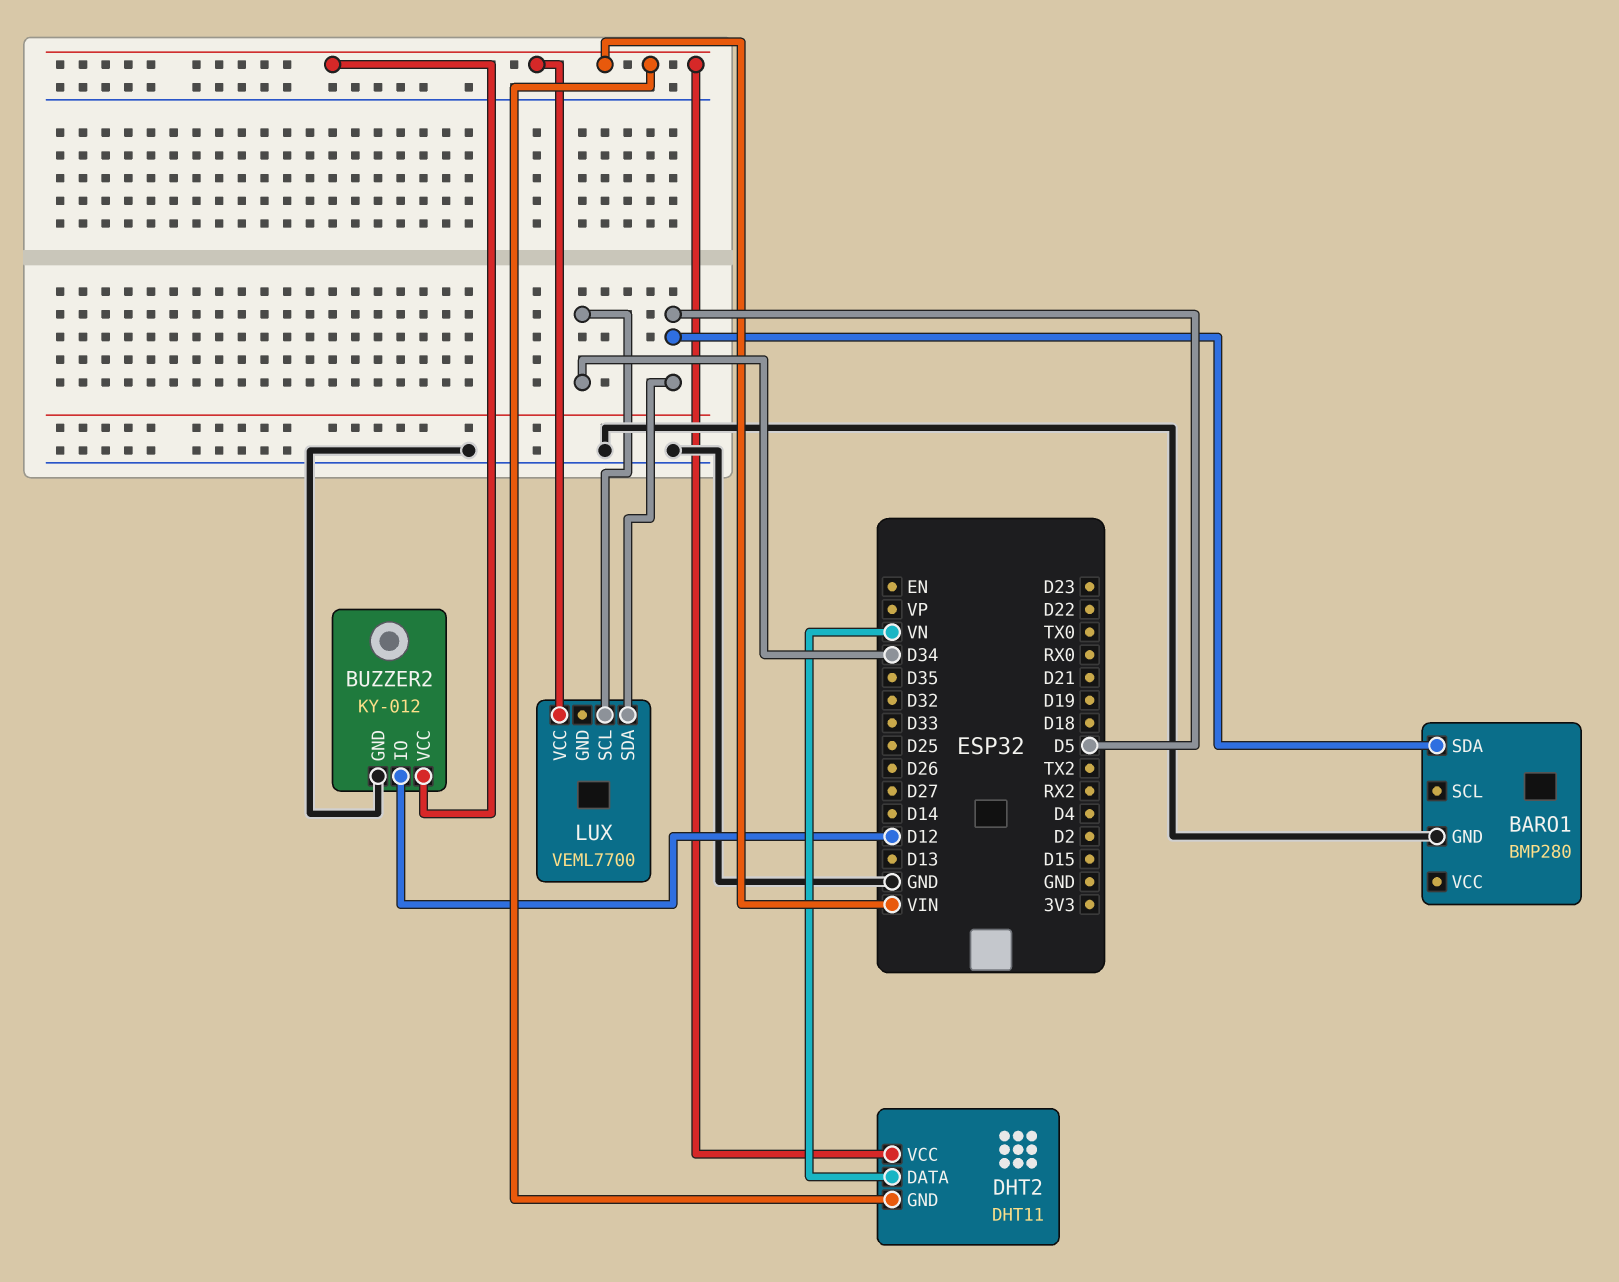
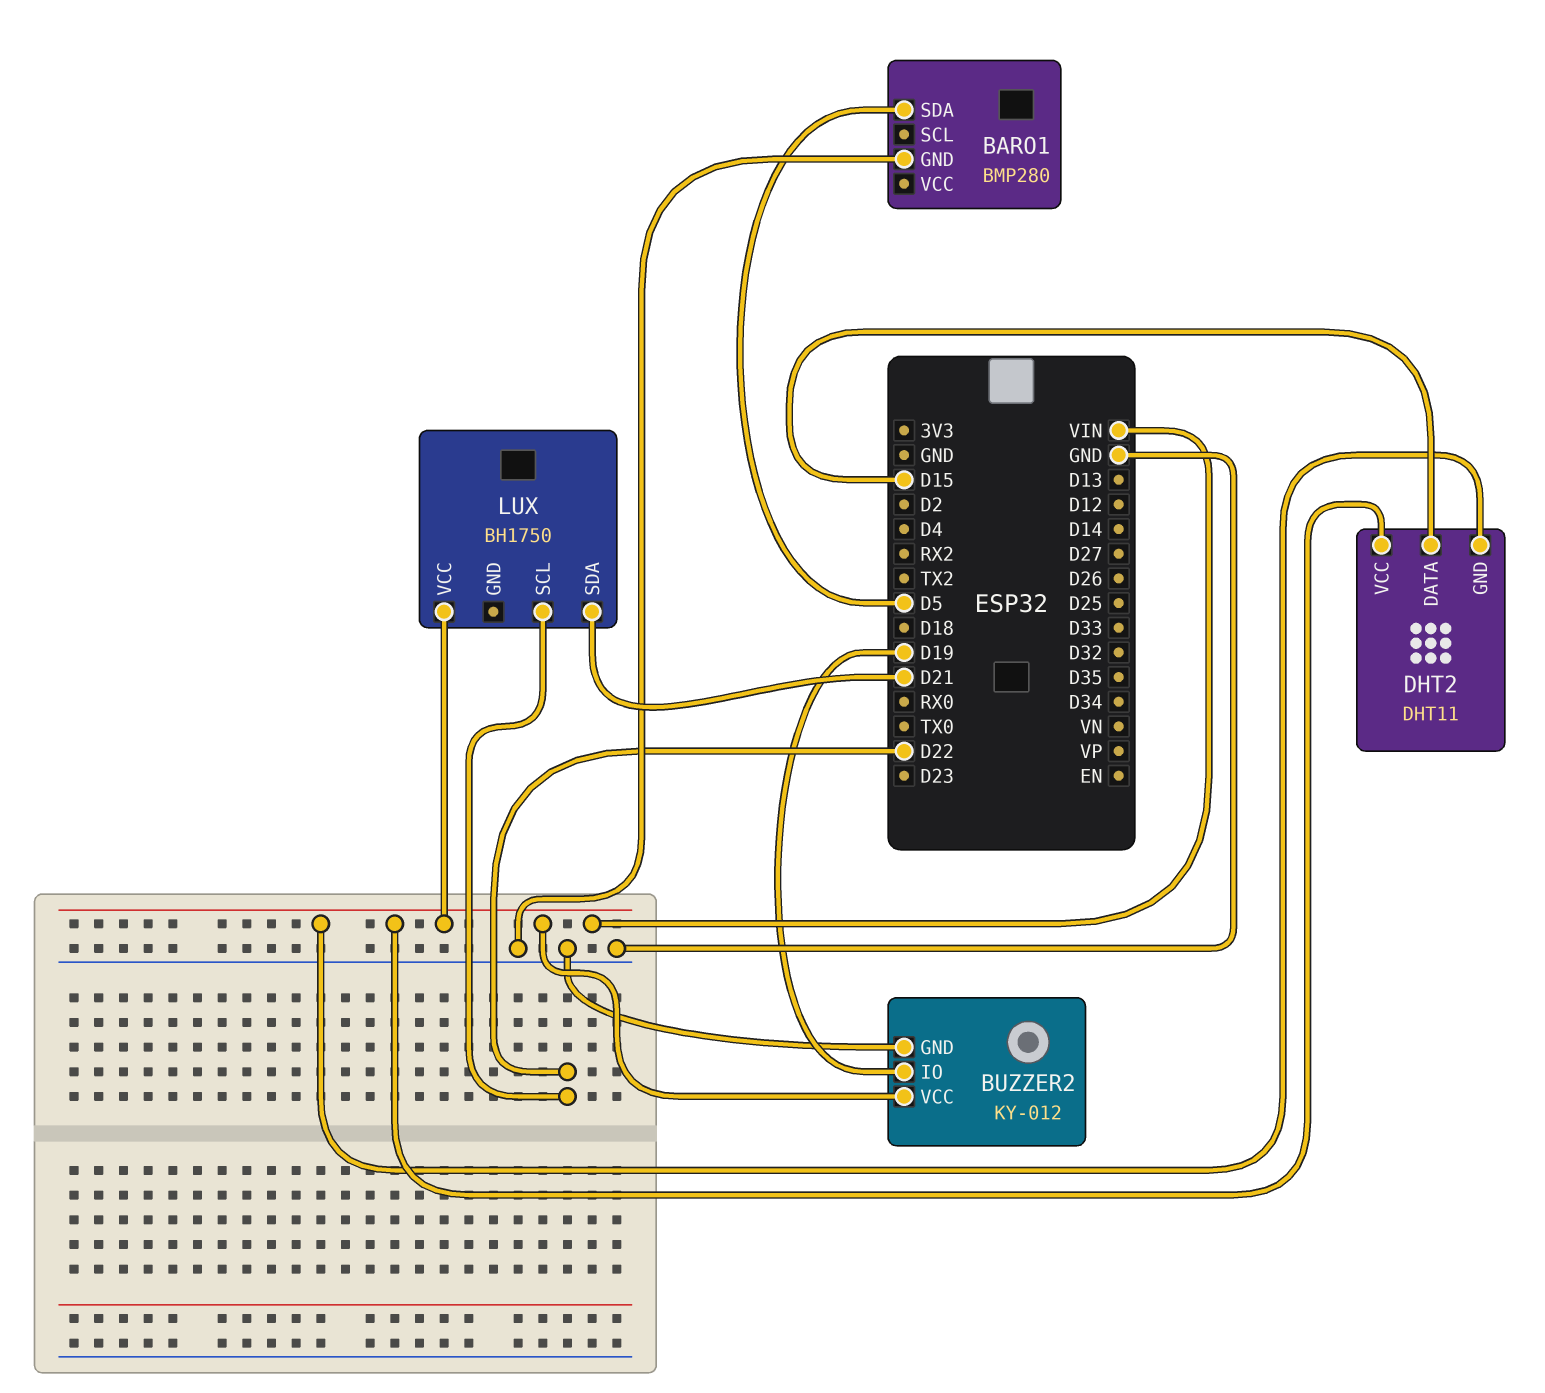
BUZZER2 pin IO: D12 -> D19
DHT2 pin DATA: VN -> D15
LUX: VEML7700 -> BH1750
LUX pin SCL: D34 -> D22
LUX pin SDA: D5 -> D21

